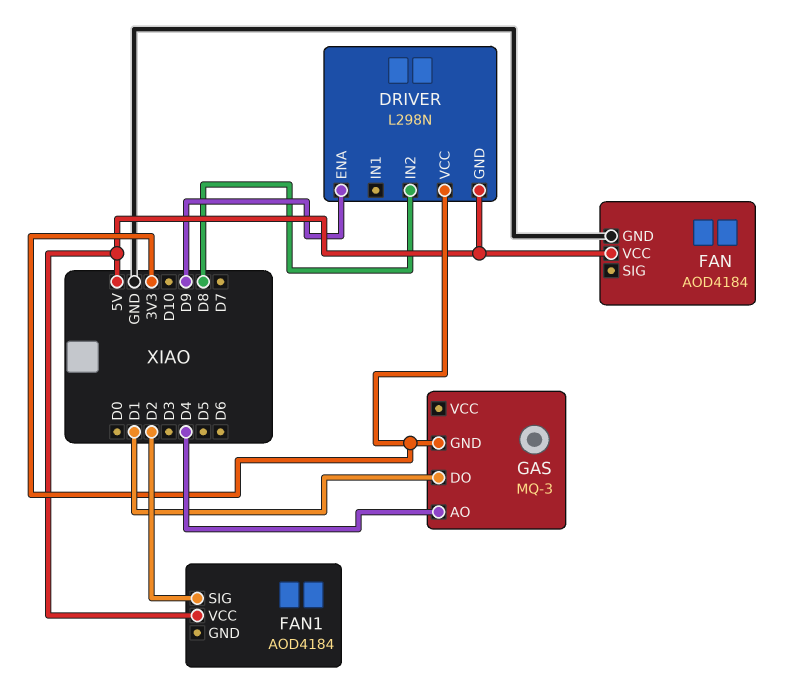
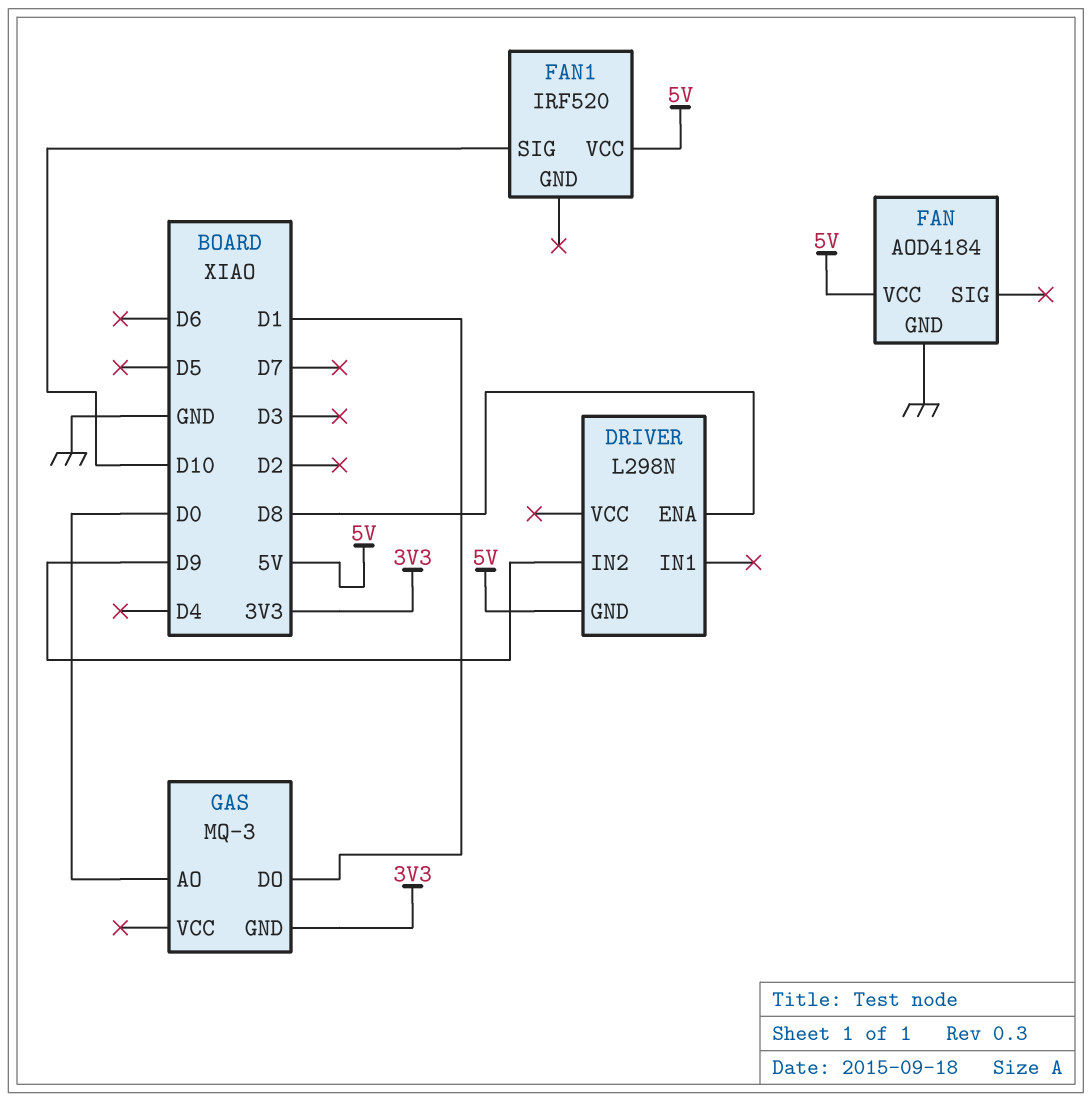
DRIVER pin ENA: D9 -> D8
DRIVER pin IN2: D8 -> D9
DRIVER pin VCC: 3V3 -> none
FAN1: AOD4184 -> IRF520
FAN1 pin SIG: D2 -> D10
GAS pin AO: D4 -> D0

